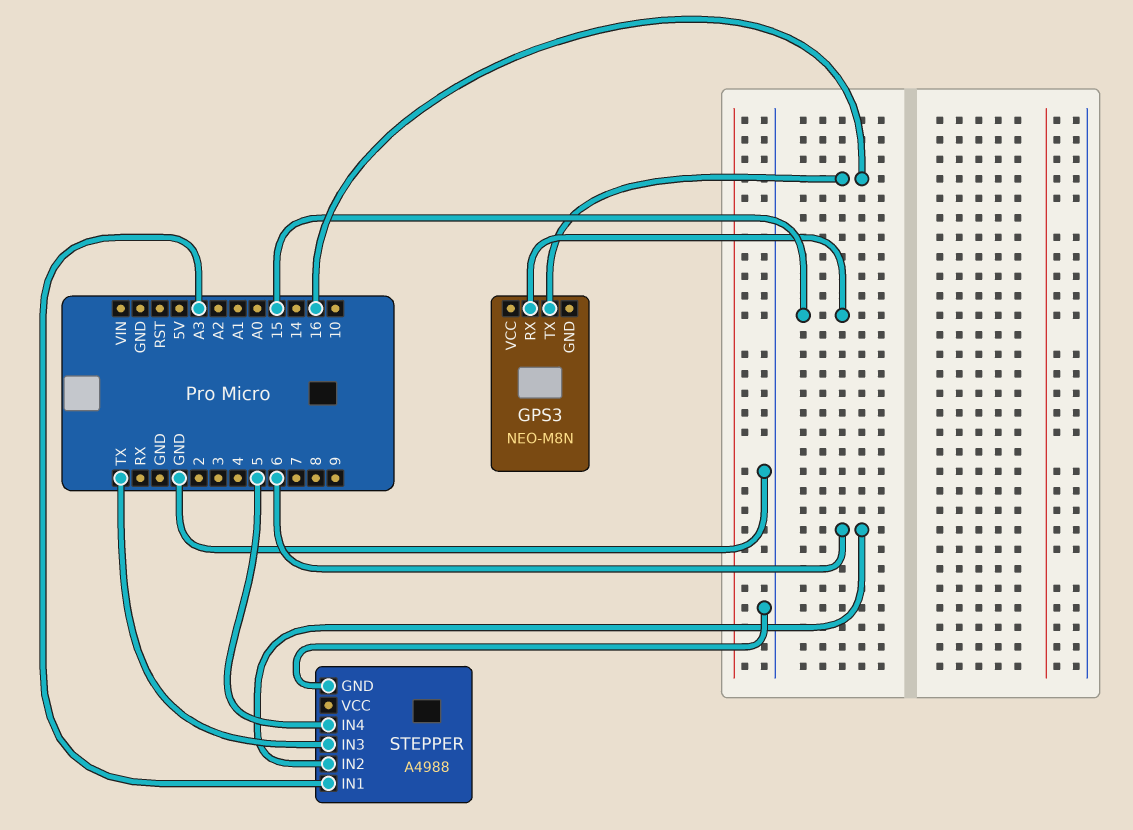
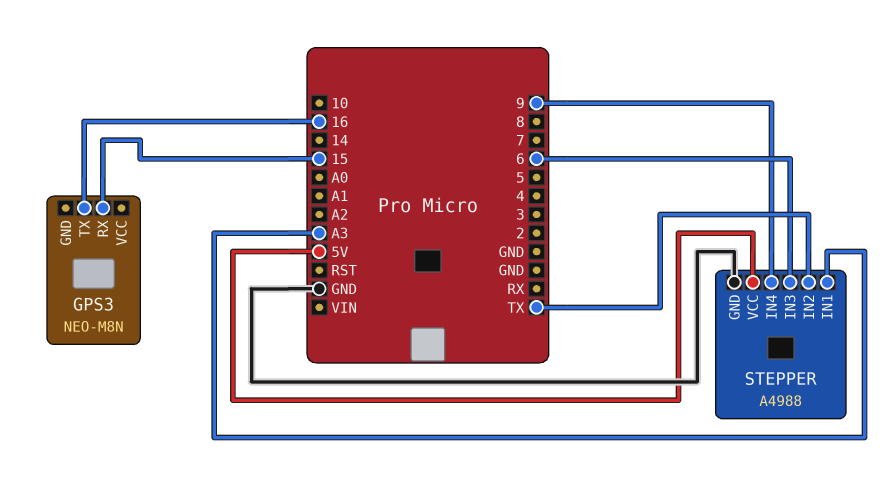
STEPPER pin IN2: 6 -> TX
STEPPER pin IN3: TX -> 6
STEPPER pin IN4: 5 -> 9
STEPPER pin VCC: none -> 5V

